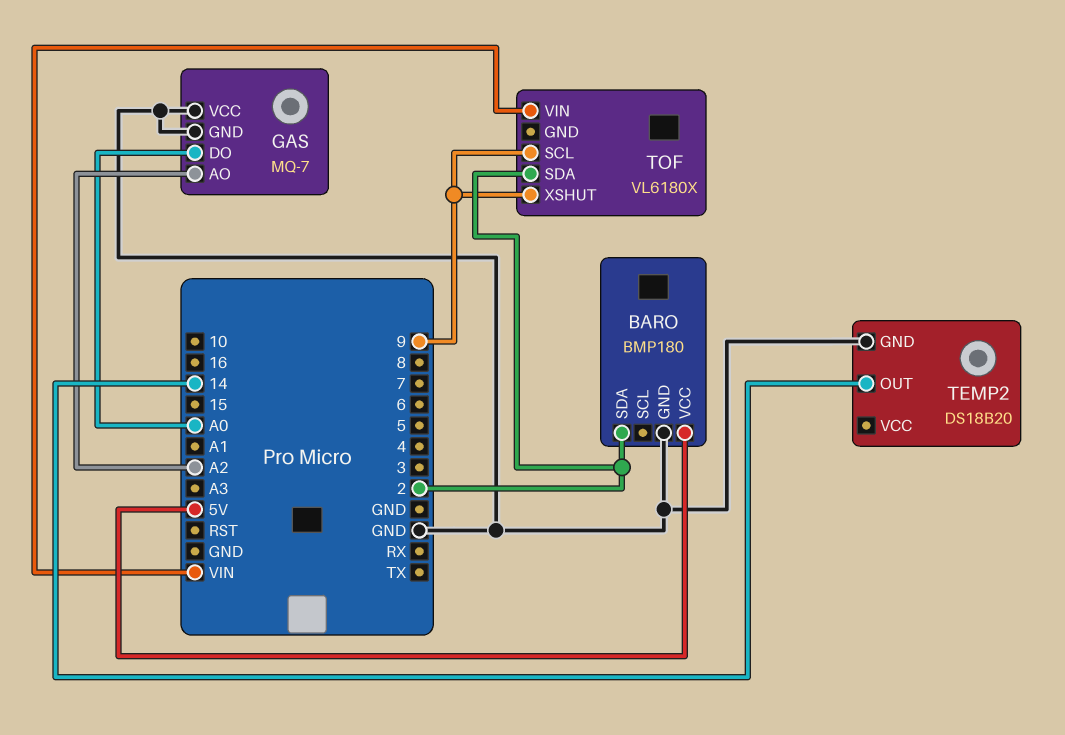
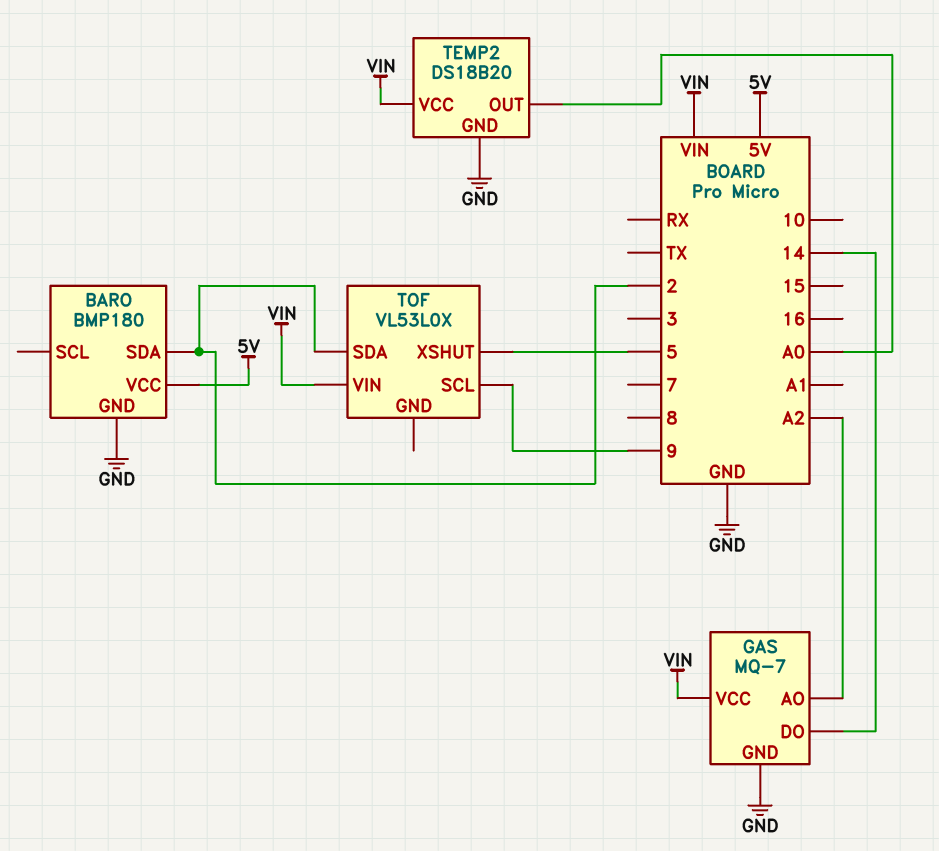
GAS pin DO: A0 -> 14
GAS pin VCC: GND -> VIN
TEMP2 pin OUT: 14 -> A0
TEMP2 pin VCC: none -> VIN
TOF: VL6180X -> VL53L0X
TOF pin XSHUT: 9 -> 5

